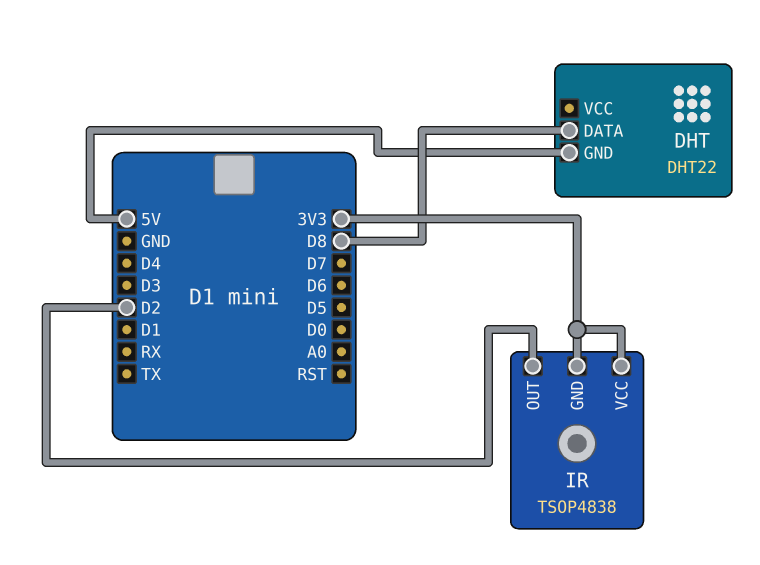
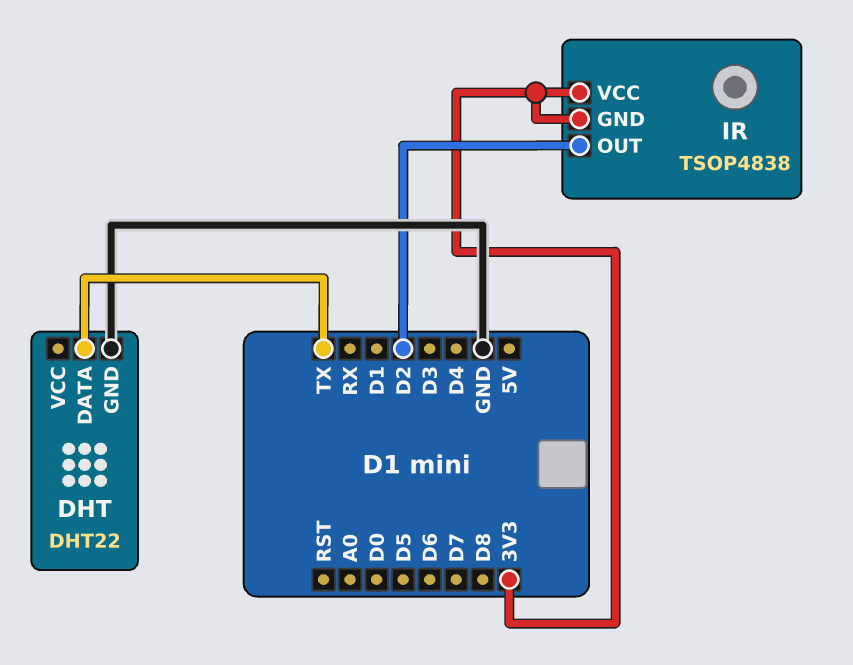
DHT pin DATA: D8 -> TX
DHT pin GND: 5V -> GND

